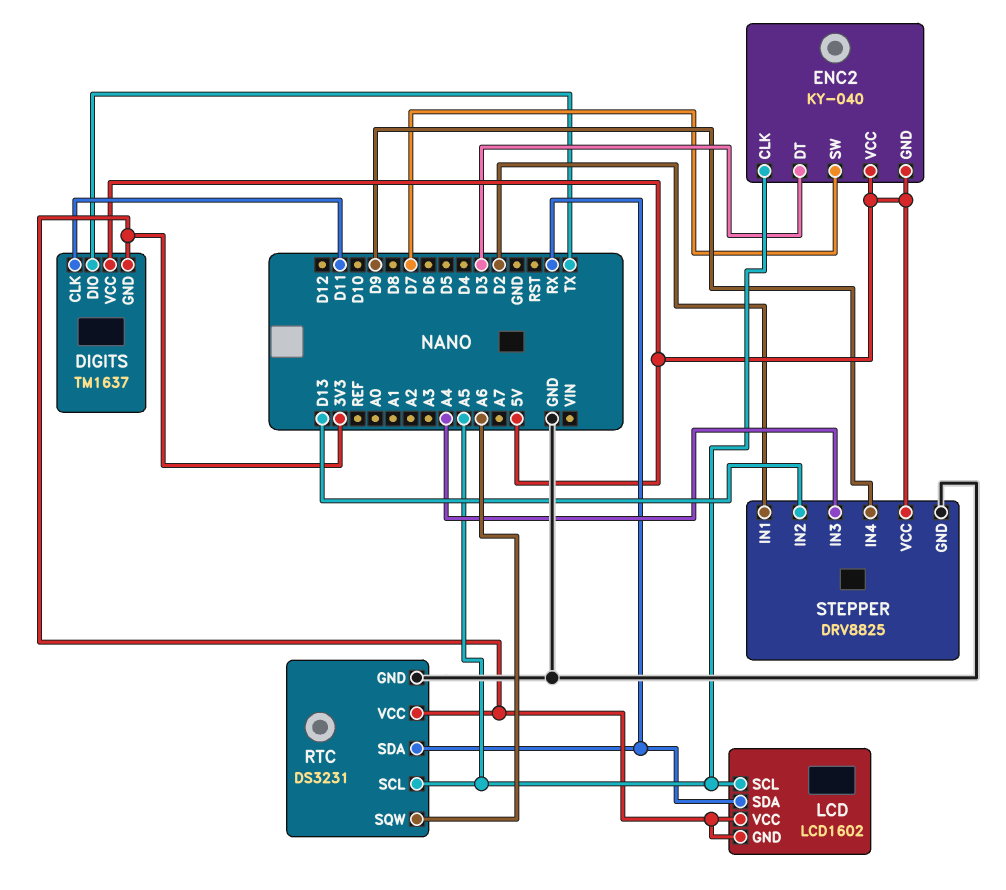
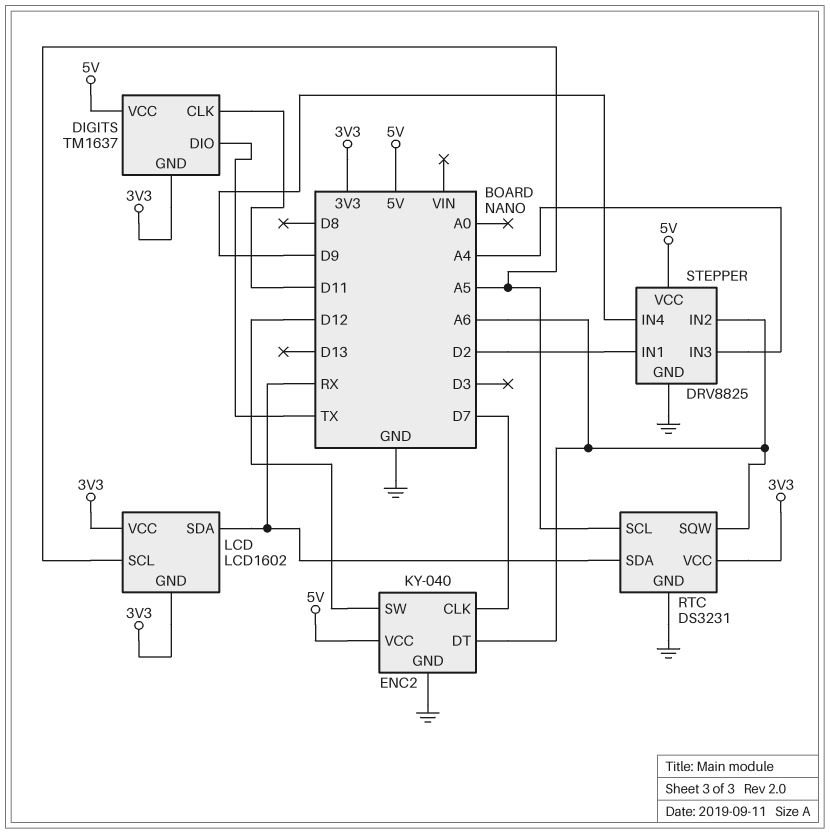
ENC2 pin CLK: A5 -> D7
ENC2 pin DT: D3 -> A6
ENC2 pin GND: 5V -> GND
ENC2 pin SW: D7 -> D12
STEPPER pin IN2: D13 -> A6

